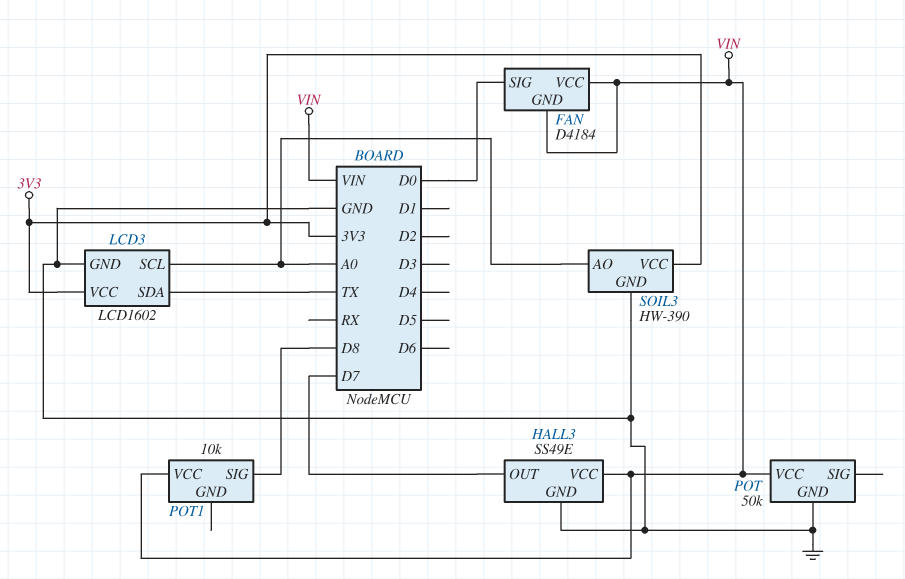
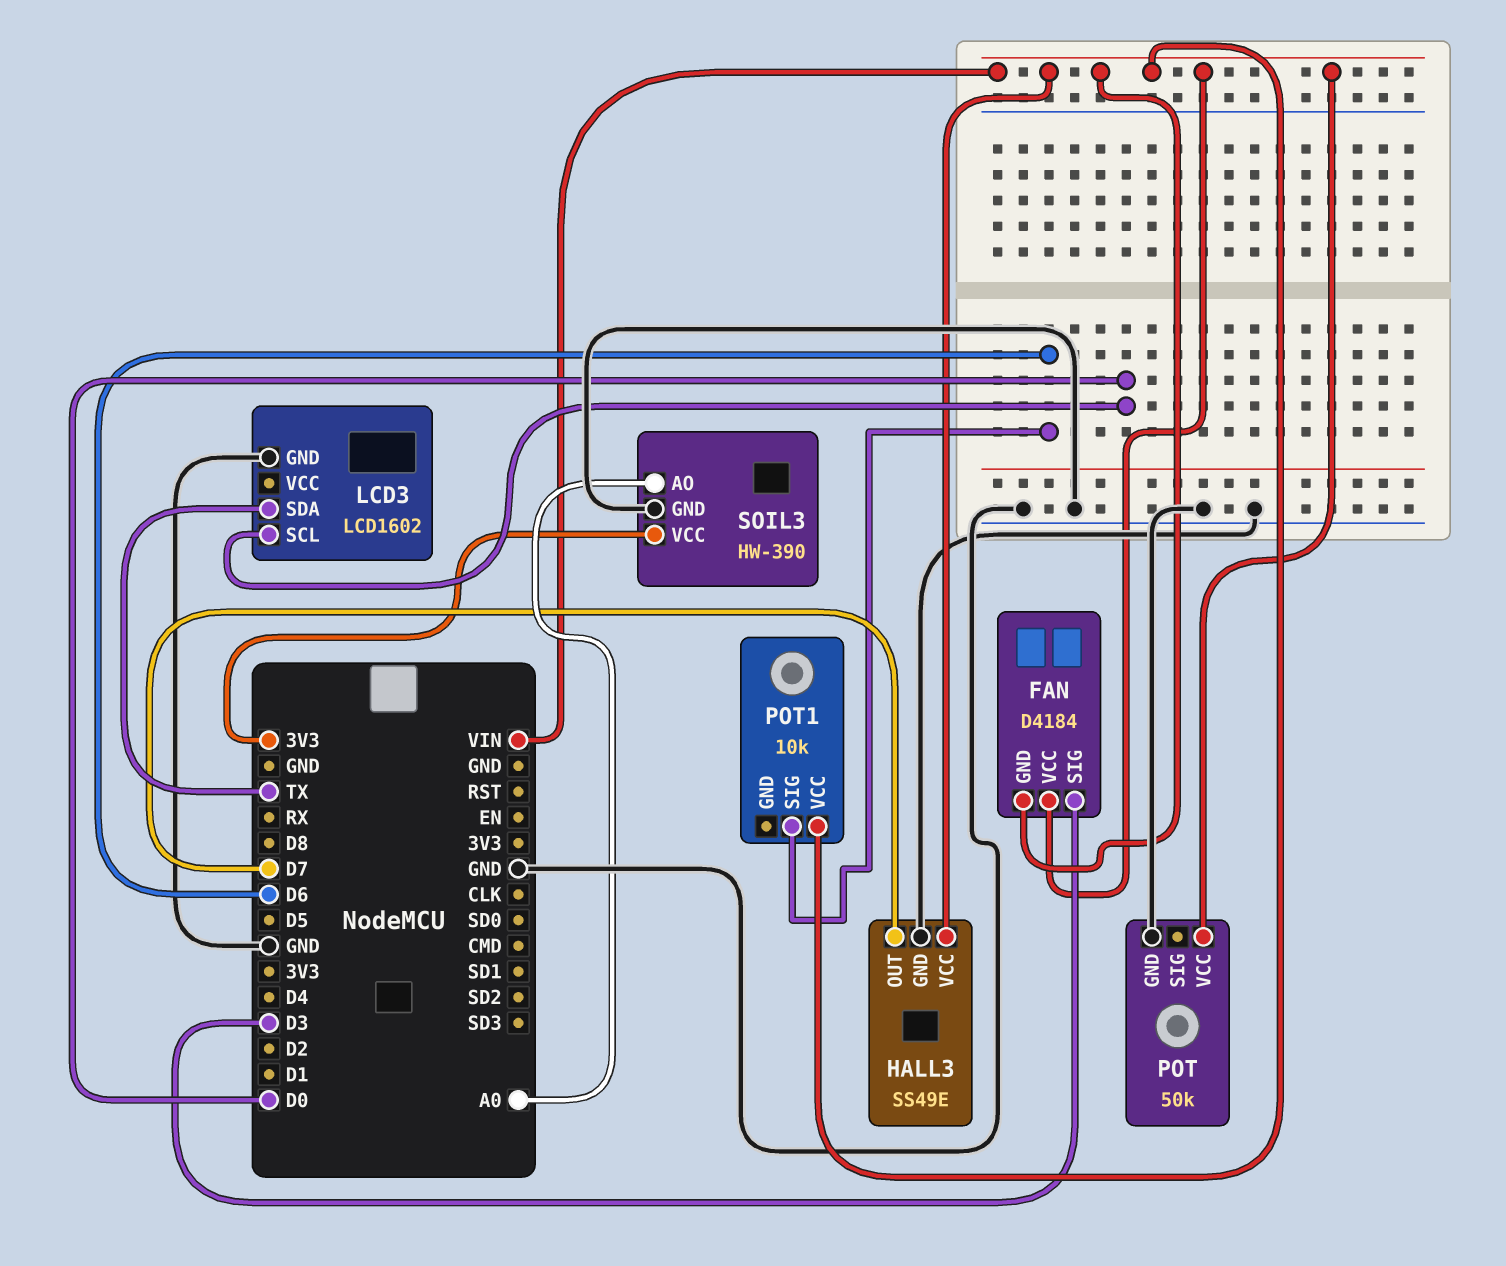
FAN pin SIG: D0 -> D3
LCD3 pin SCL: A0 -> D0
LCD3 pin VCC: 3V3 -> none
POT1 pin SIG: D8 -> D6

